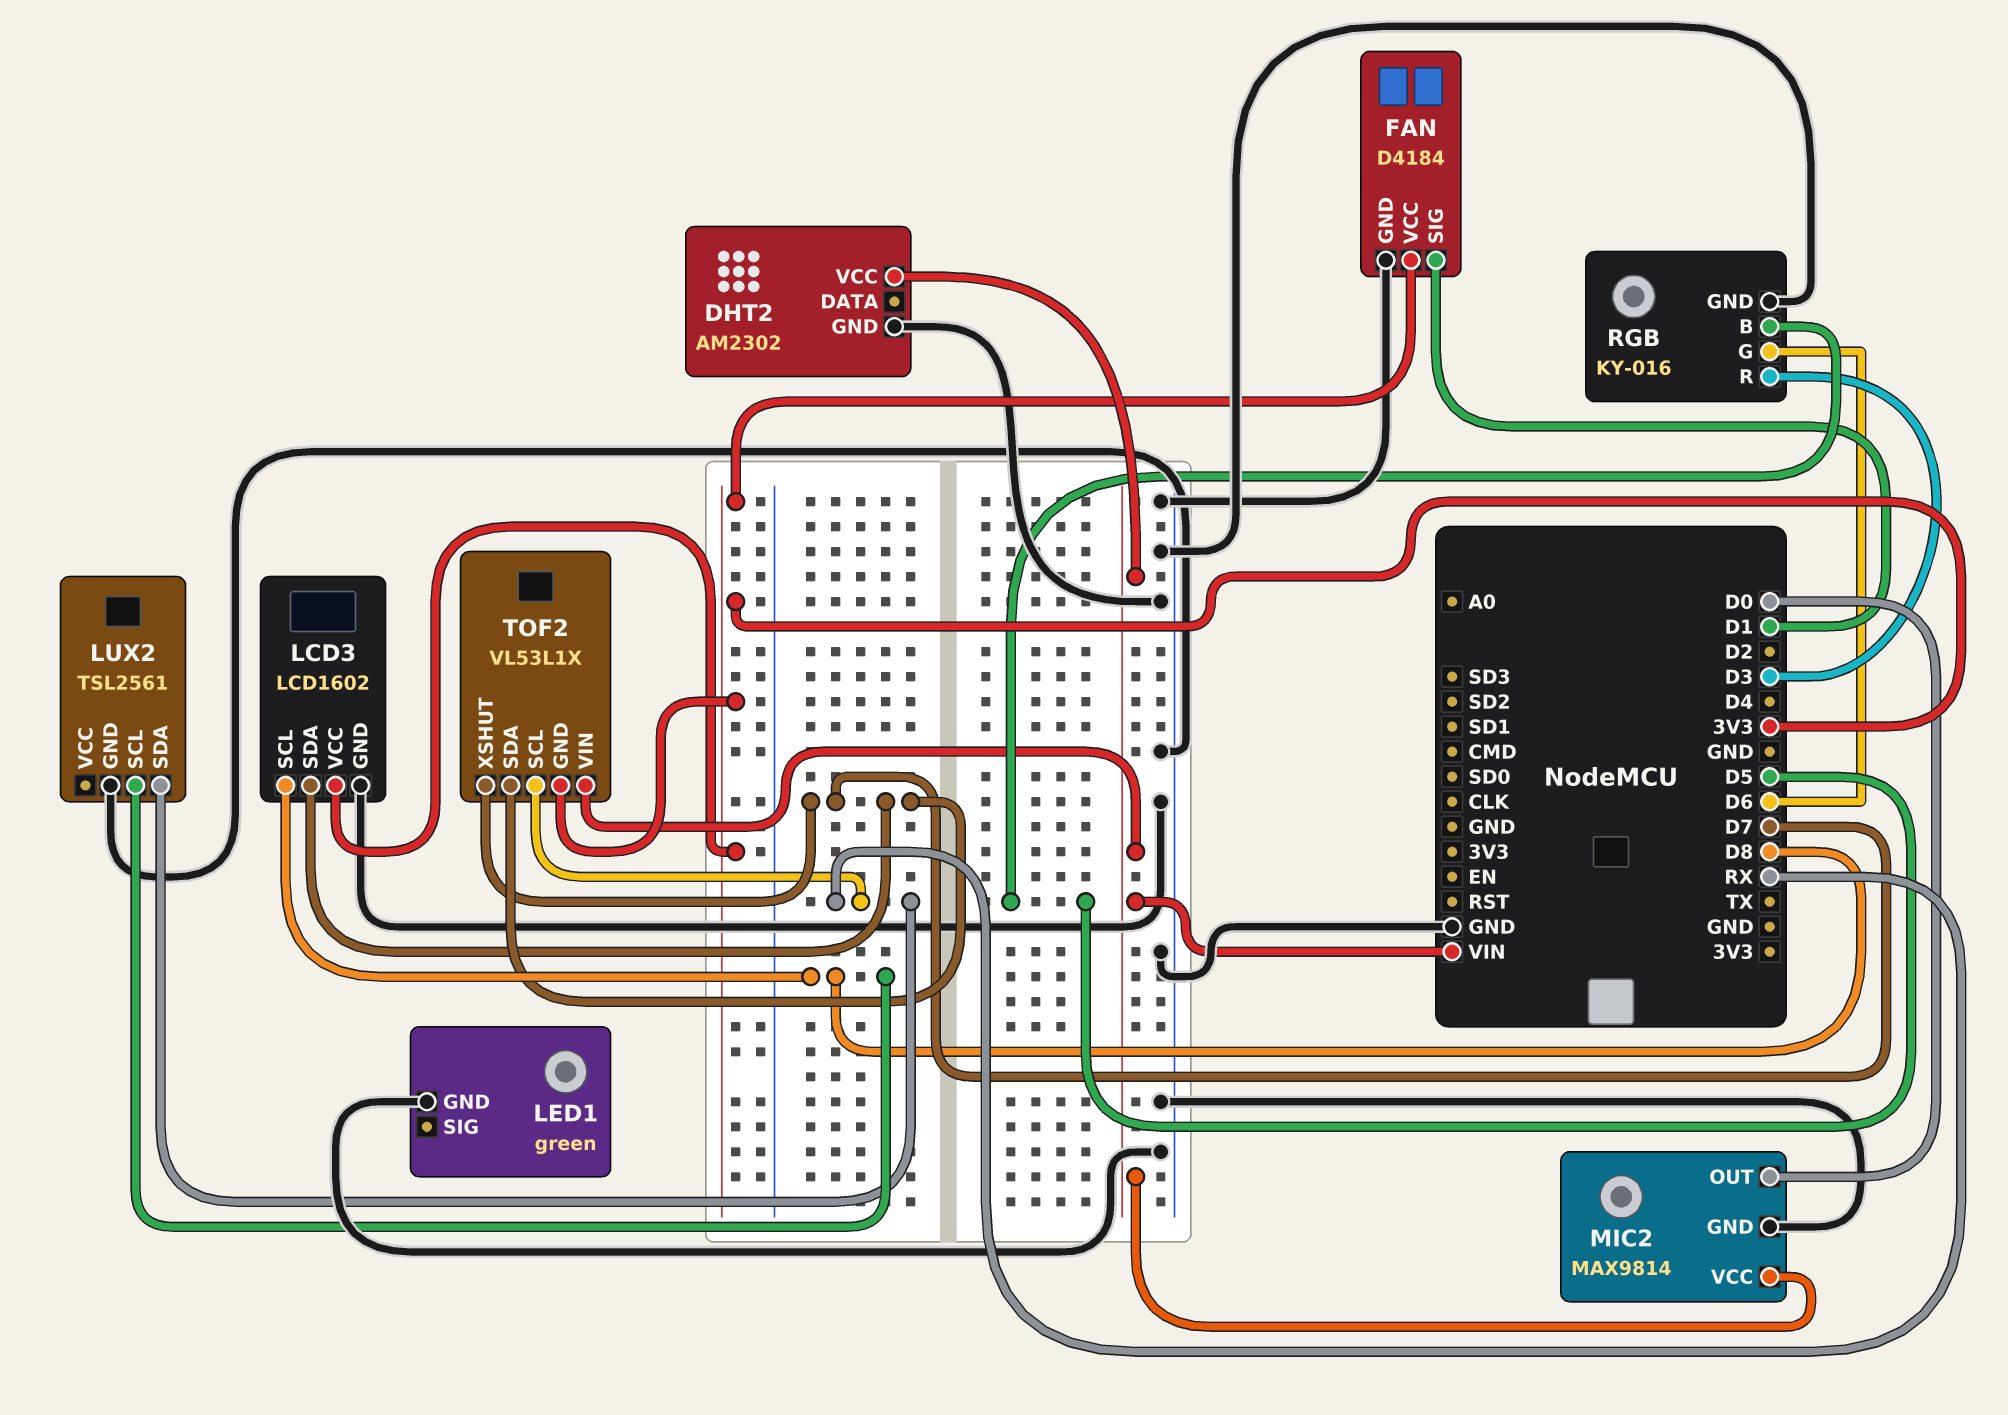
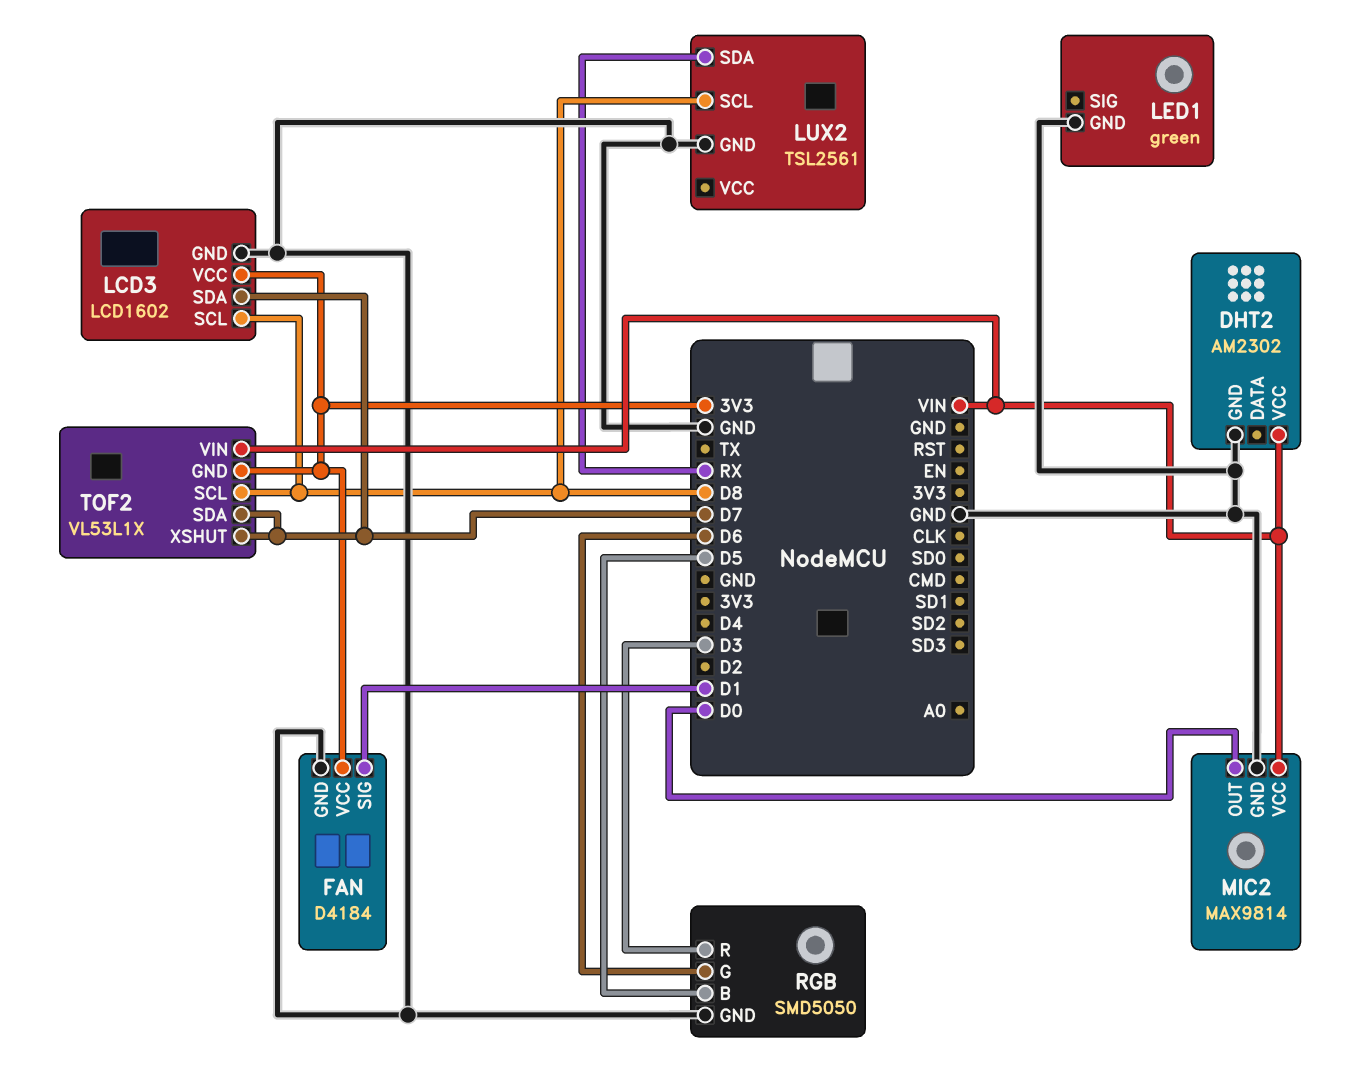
RGB: KY-016 -> SMD5050
TOF2 pin SCL: RX -> D8

